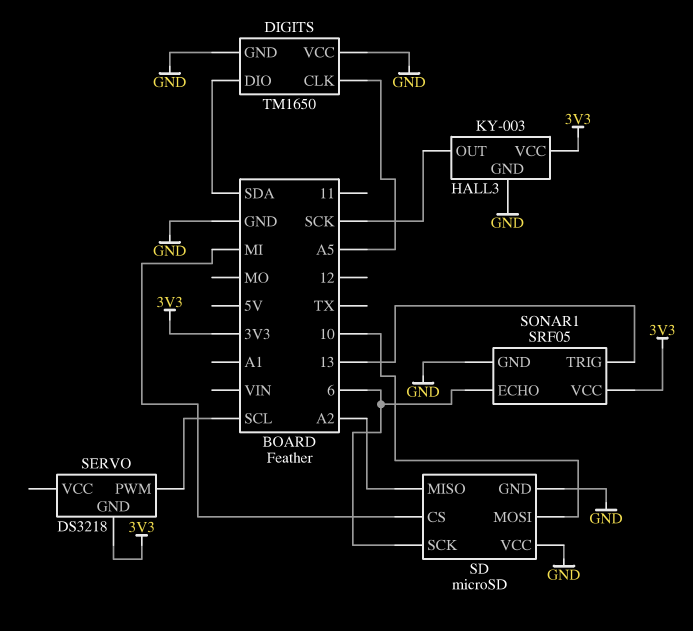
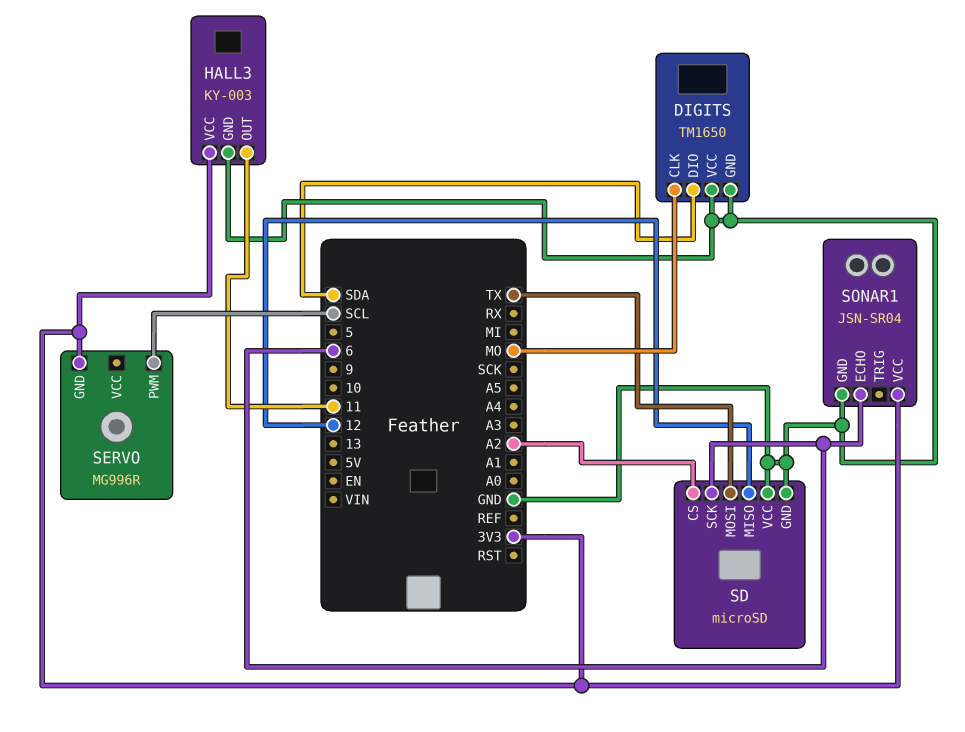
DIGITS pin CLK: A5 -> MO
HALL3 pin OUT: SCK -> 11
SD pin CS: MI -> A2
SD pin MISO: A2 -> 12
SD pin MOSI: 10 -> TX
SERVO: DS3218 -> MG996R
SONAR1: SRF05 -> JSN-SR04
SONAR1 pin TRIG: 13 -> none

